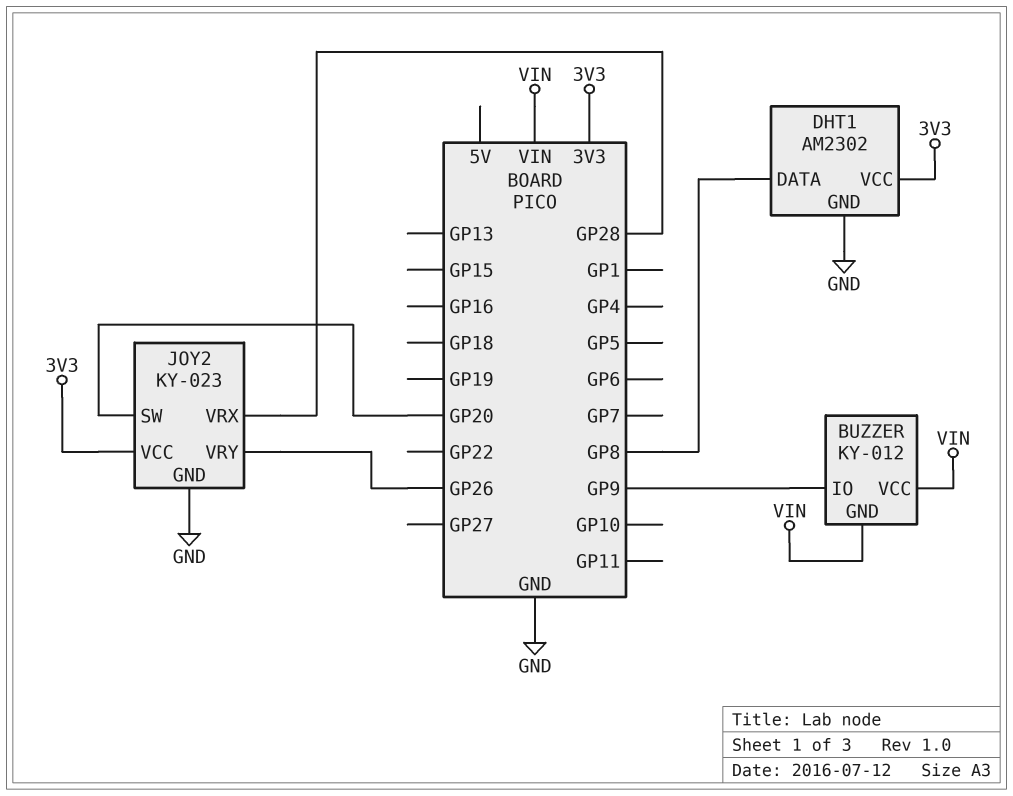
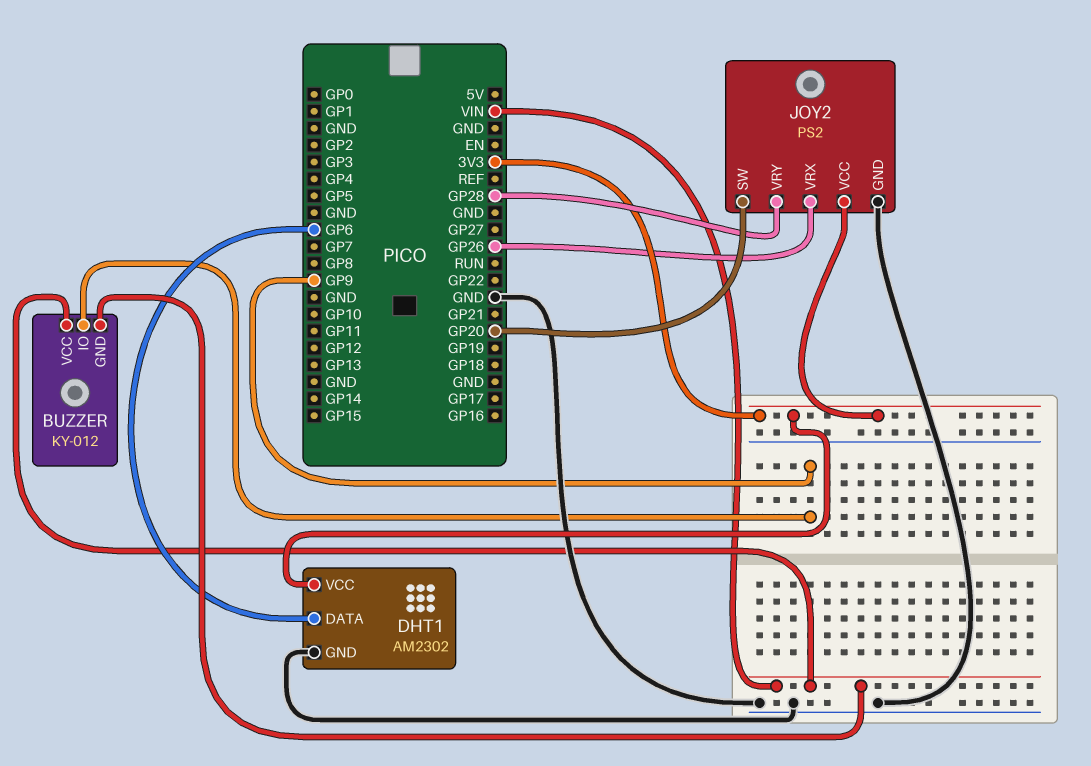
DHT1 pin DATA: GP8 -> GP6
JOY2: KY-023 -> PS2
JOY2 pin VRX: GP28 -> GP26
JOY2 pin VRY: GP26 -> GP28

